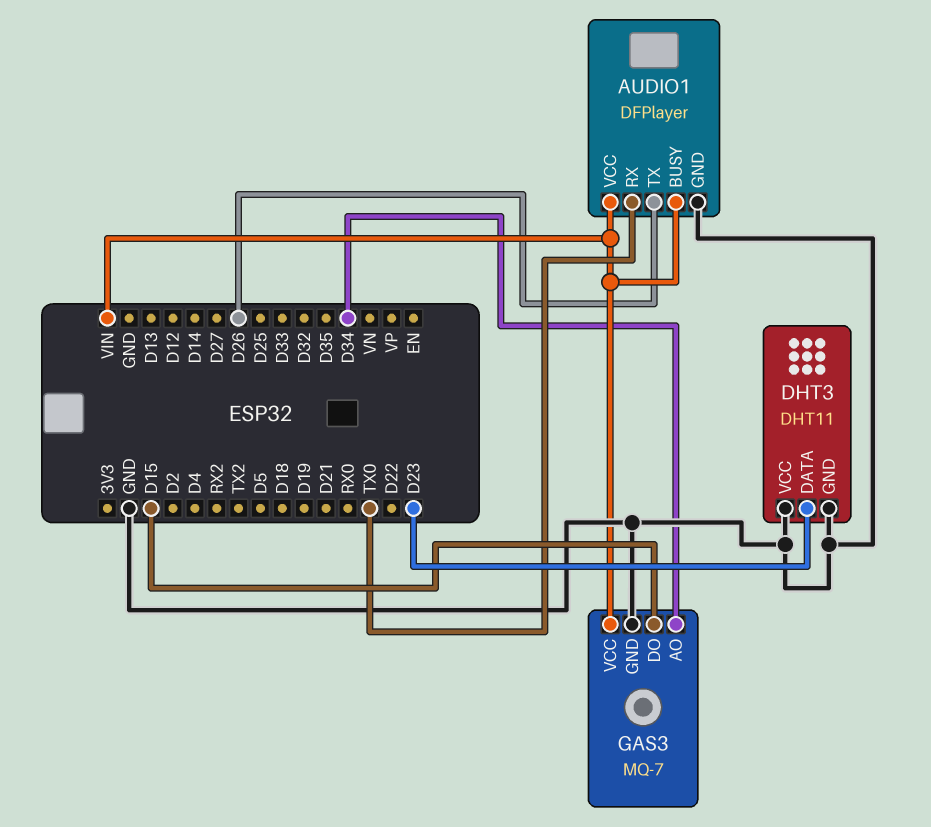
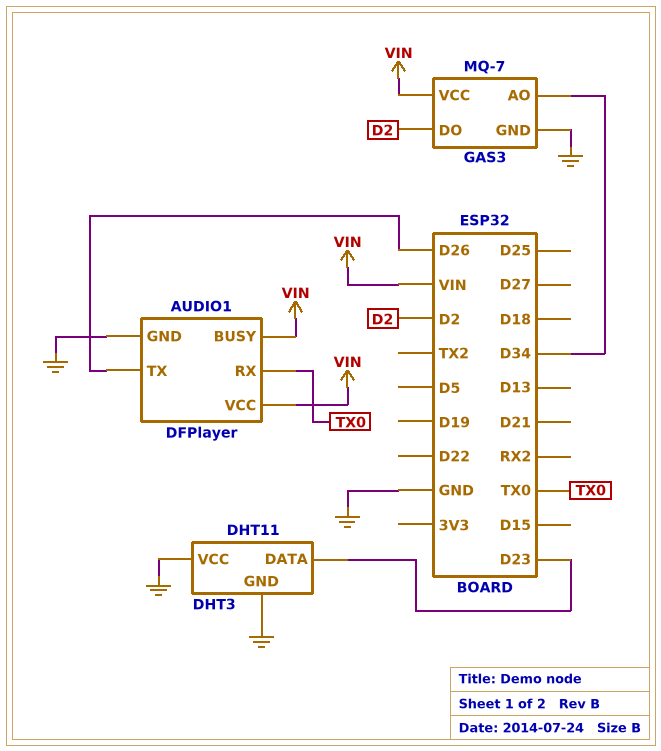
GAS3 pin DO: D15 -> D2

